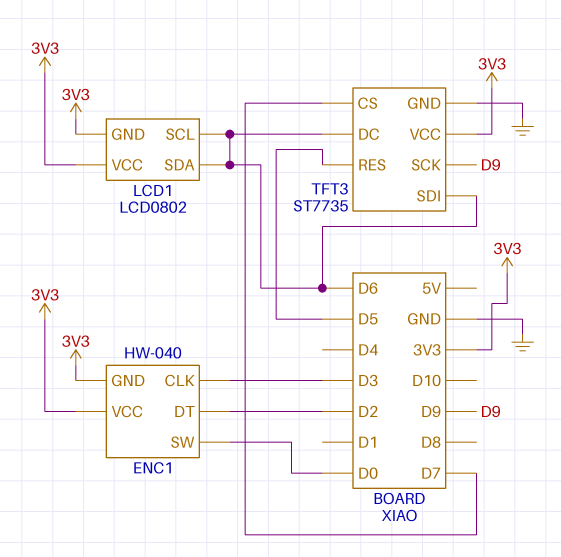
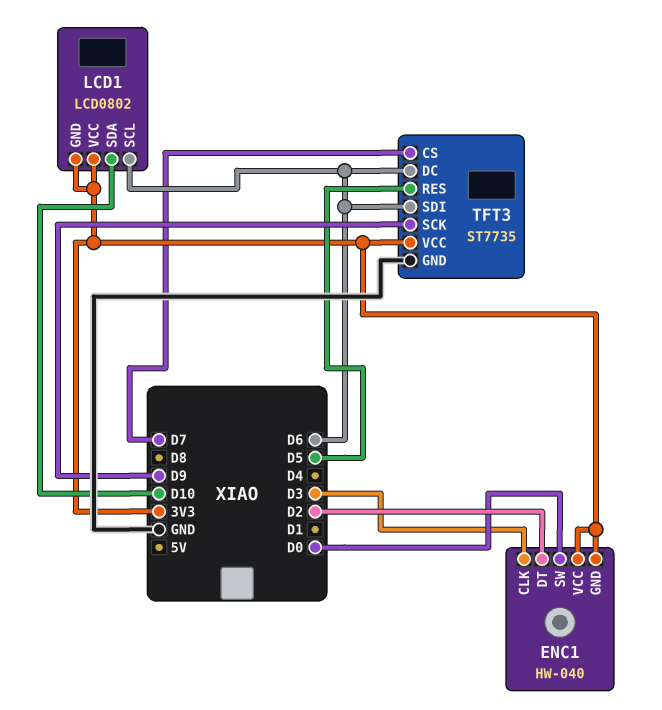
LCD1 pin SDA: D6 -> D10

